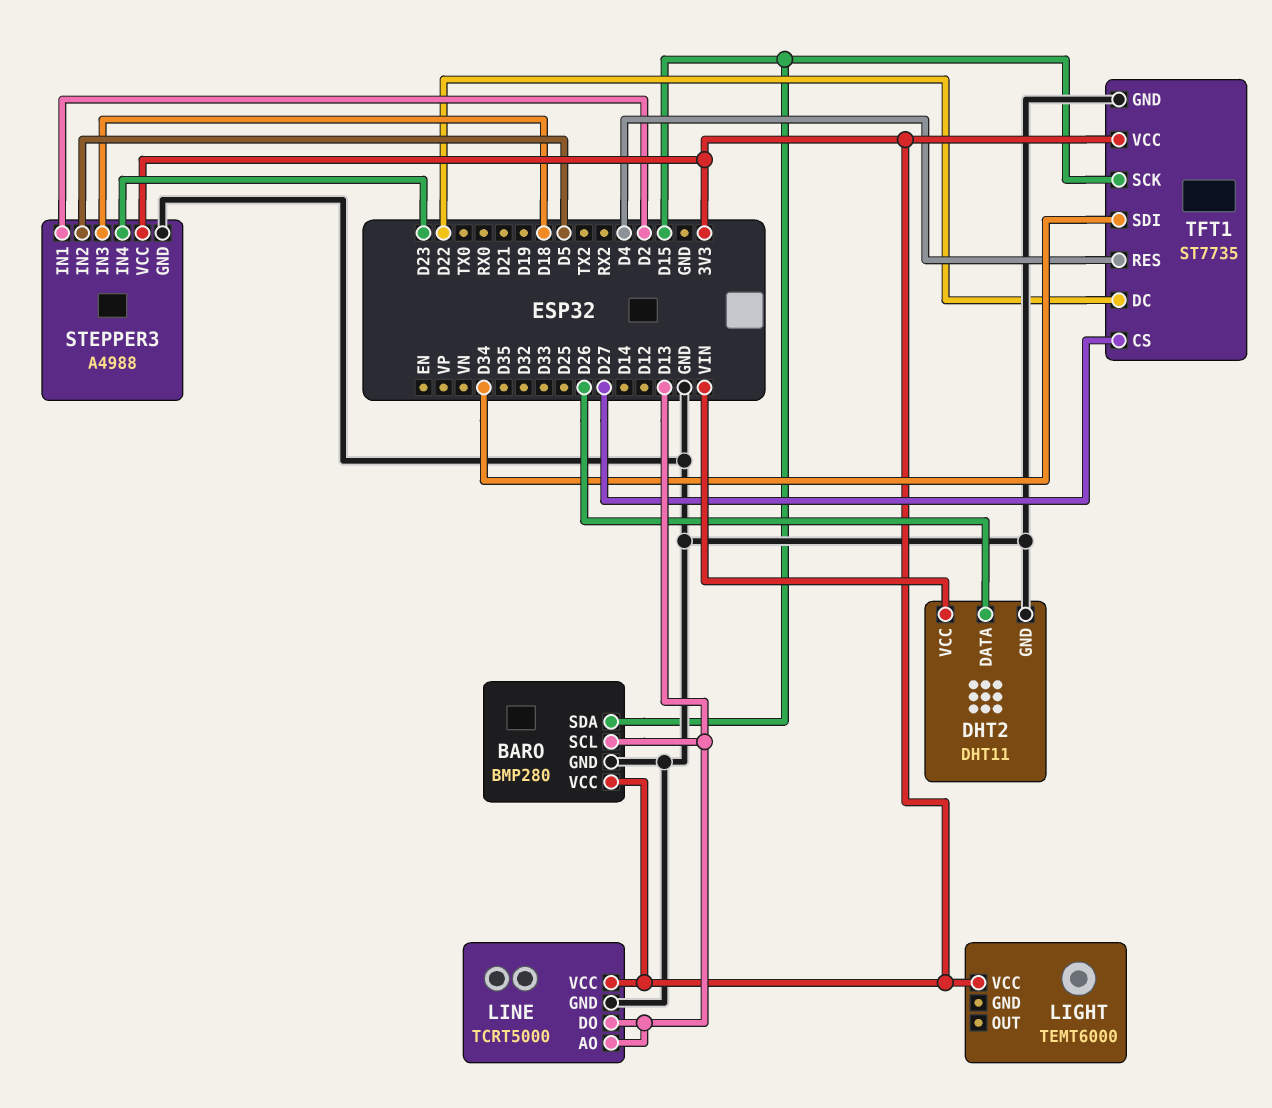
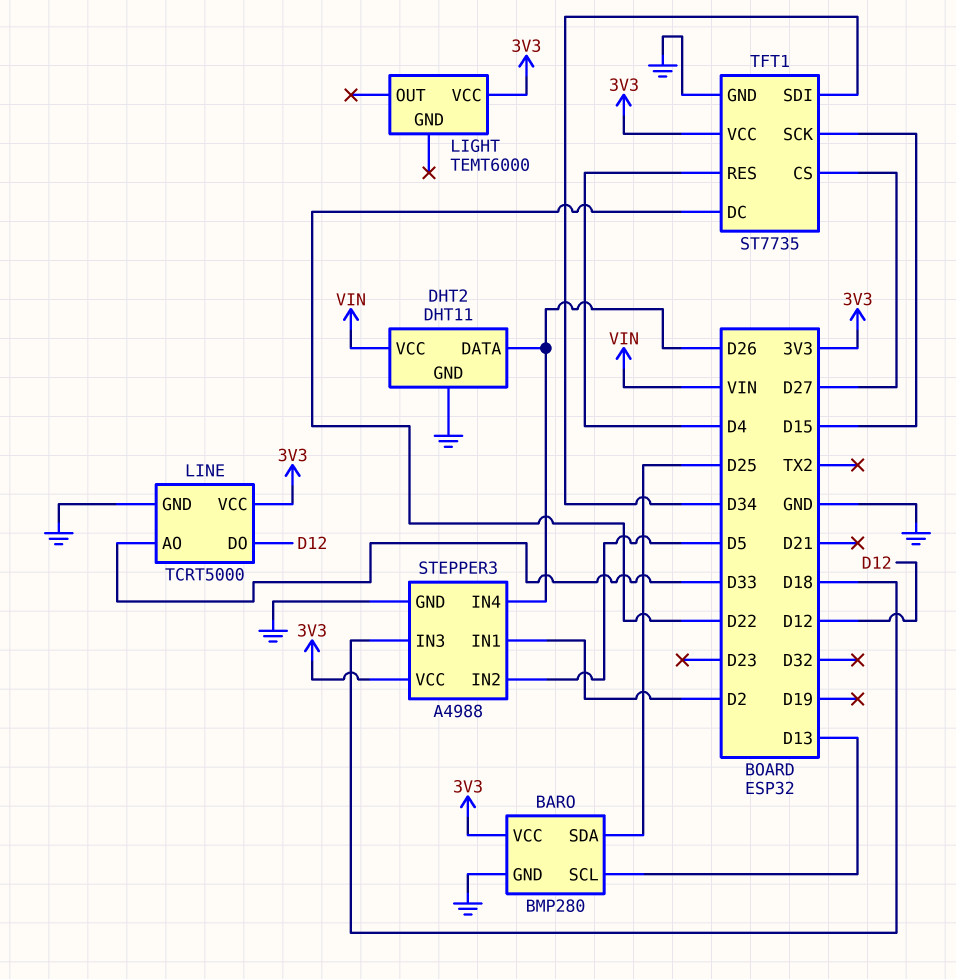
BARO pin SDA: D15 -> D25
LINE pin AO: D13 -> D33
LINE pin DO: D13 -> D12
STEPPER3 pin IN4: D23 -> D26

